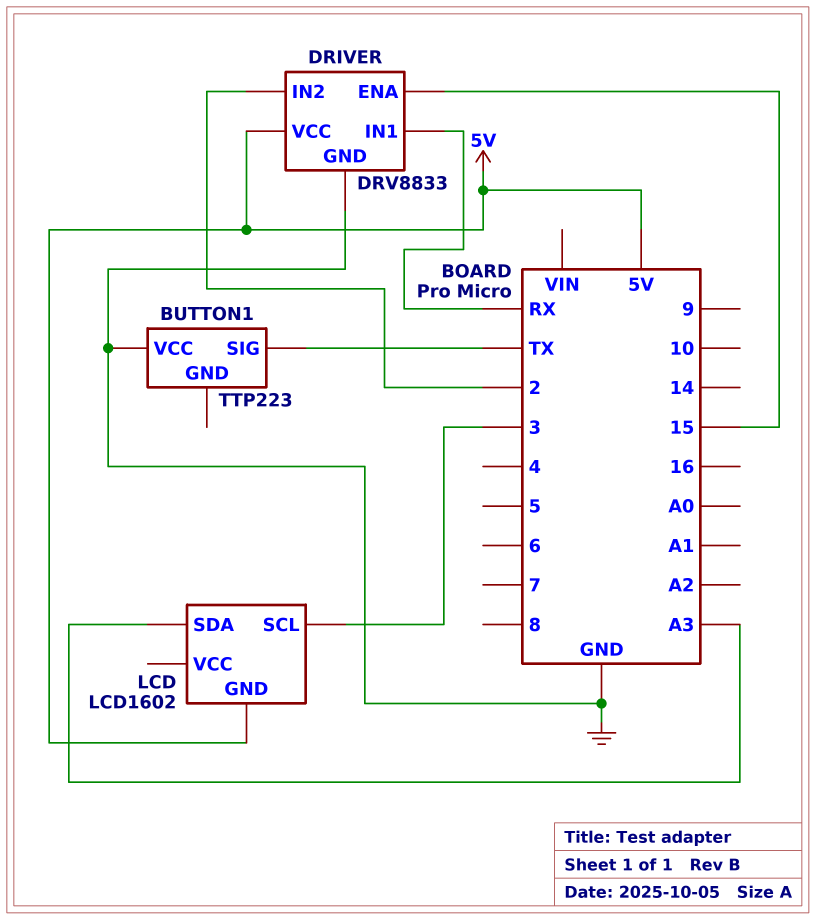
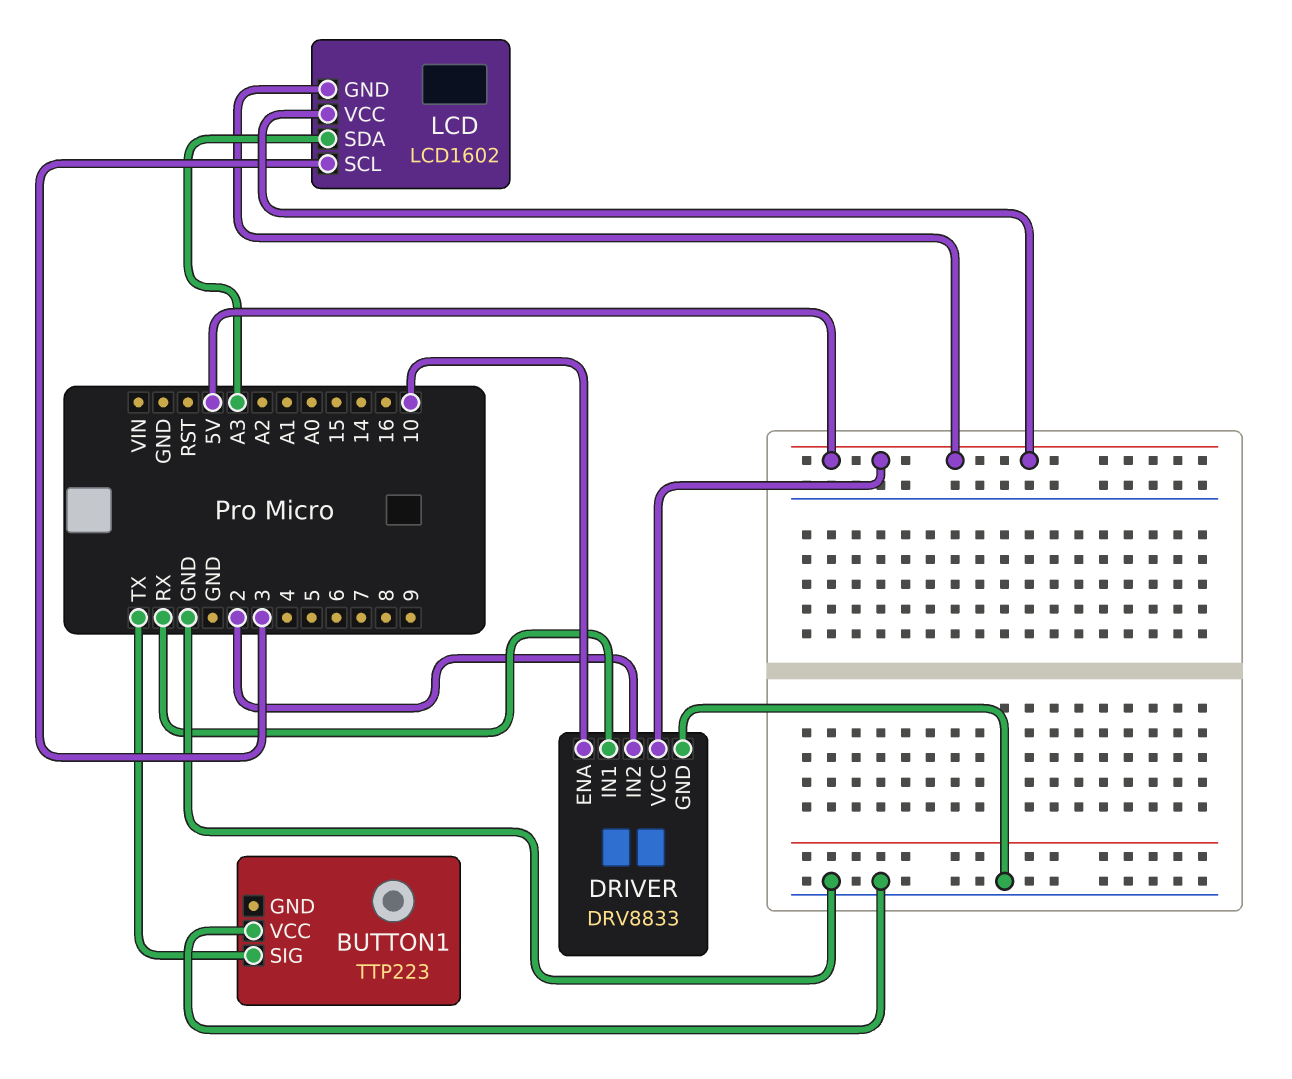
DRIVER pin ENA: 15 -> 10
LCD pin VCC: none -> 5V

